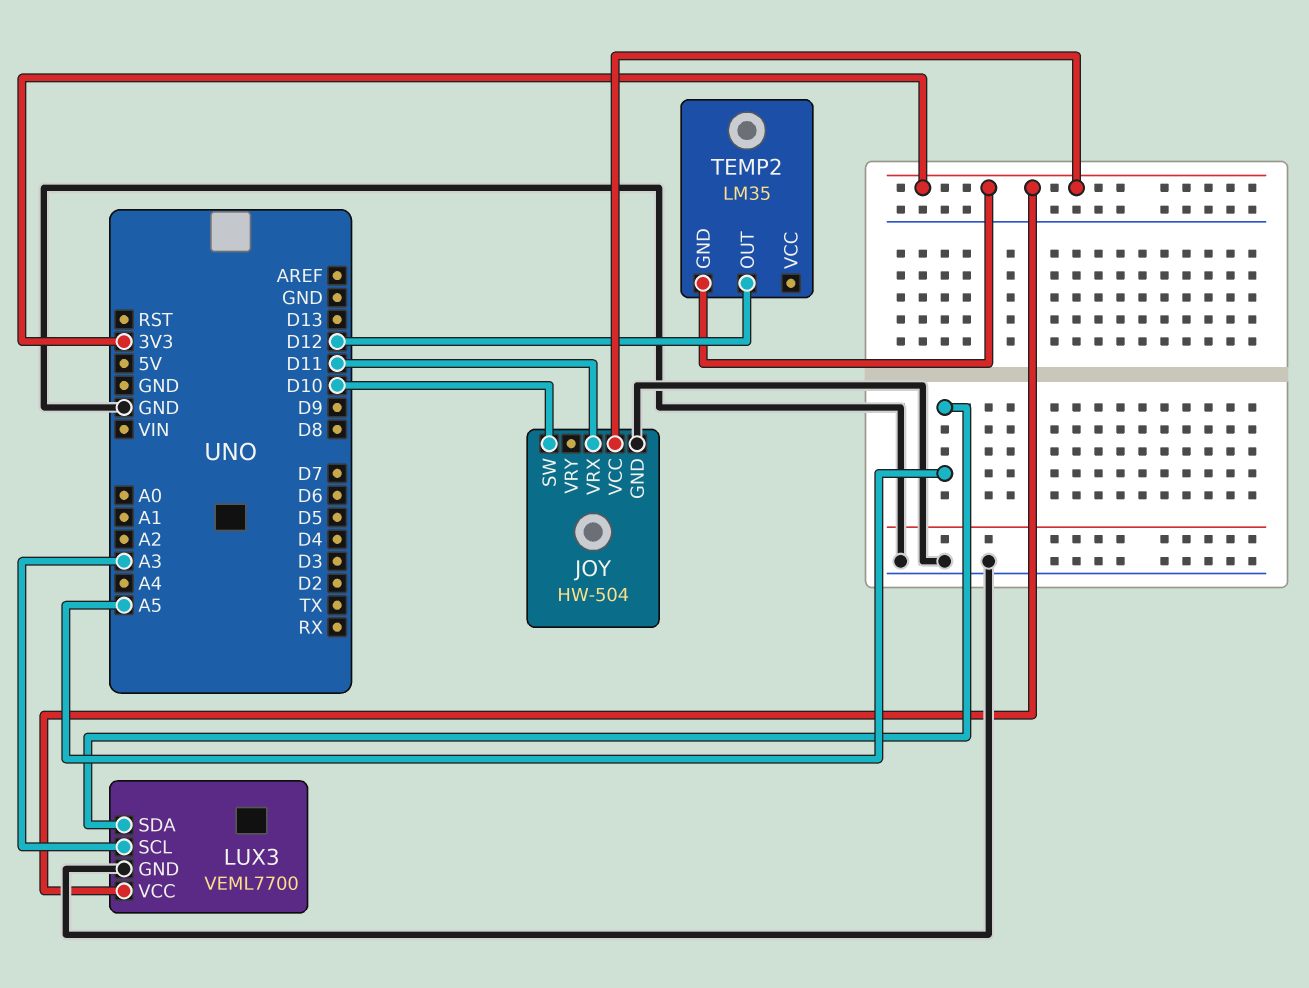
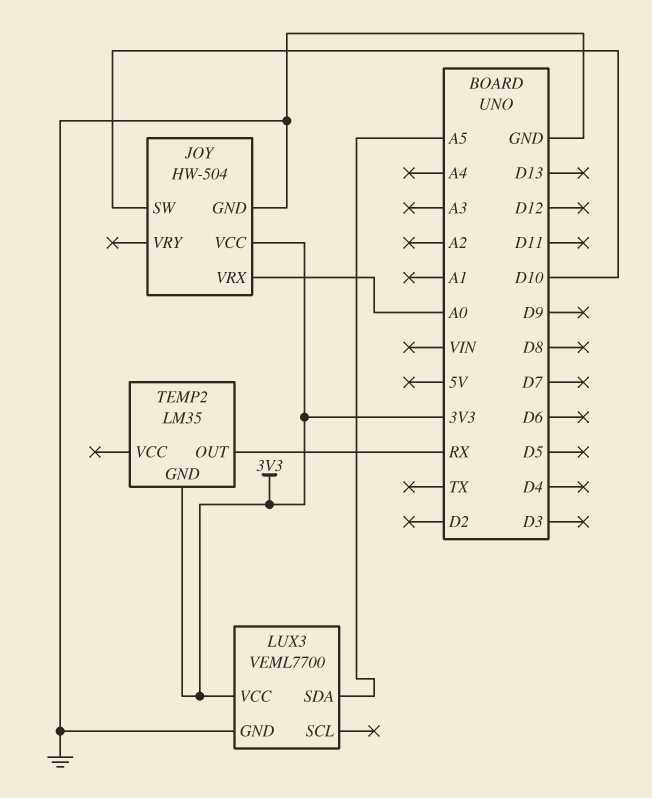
JOY pin VRX: D11 -> A0
LUX3 pin SCL: A3 -> none
TEMP2 pin OUT: D12 -> RX

